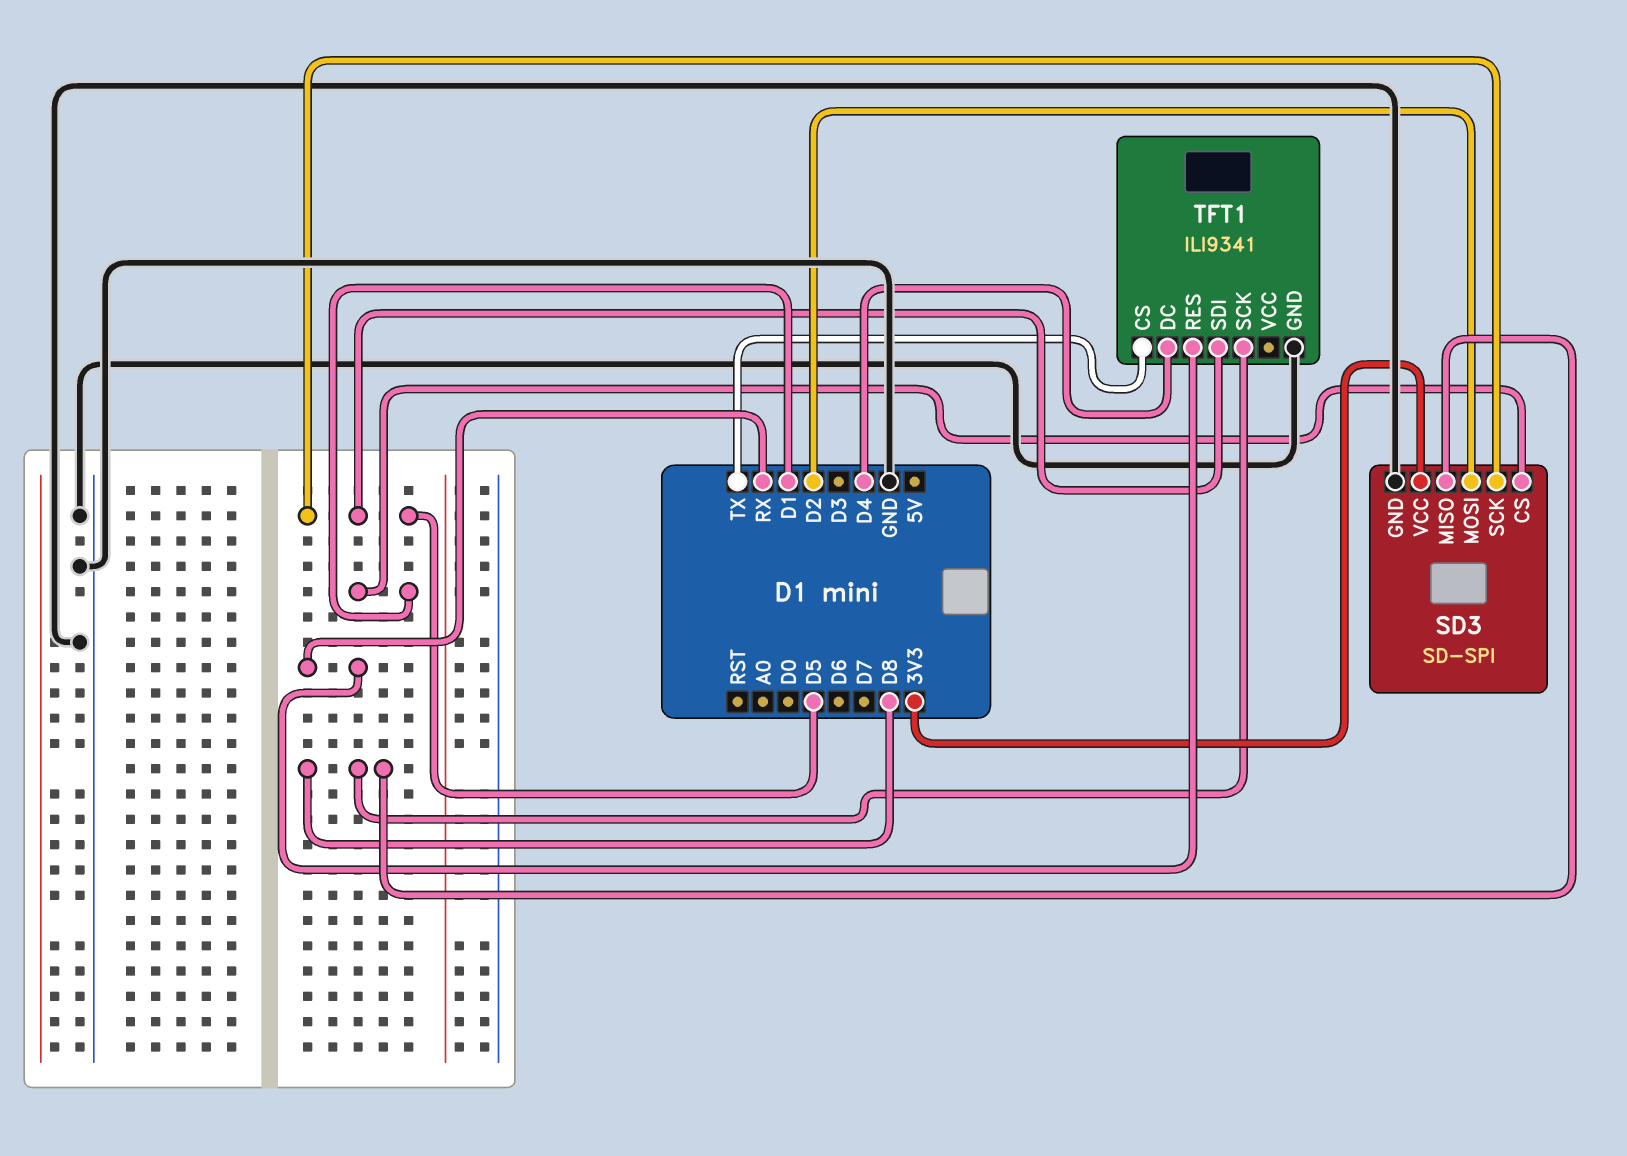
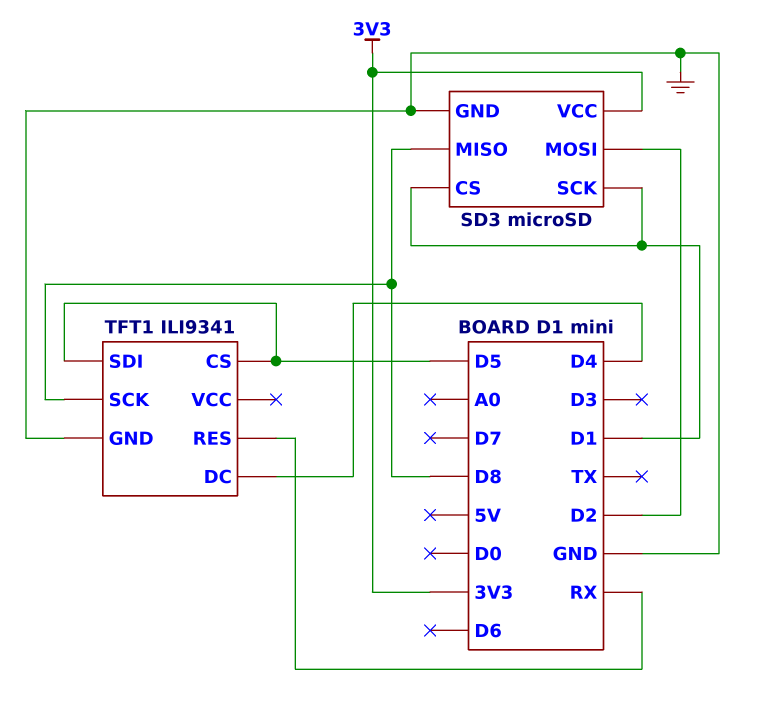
SD3: SD-SPI -> microSD
SD3 pin SCK: D5 -> D1
TFT1 pin CS: TX -> D5

